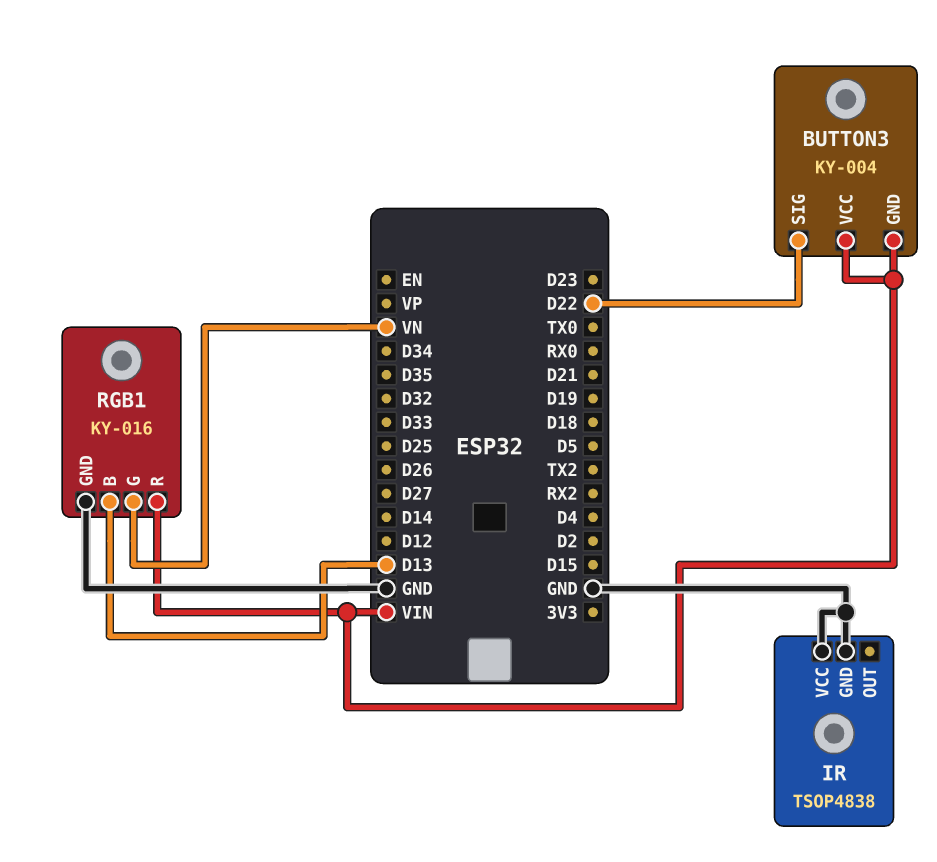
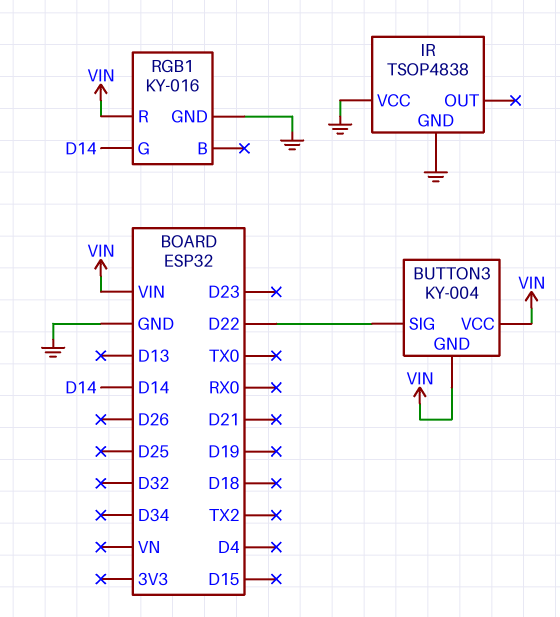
RGB1 pin B: D13 -> none
RGB1 pin G: VN -> D14

